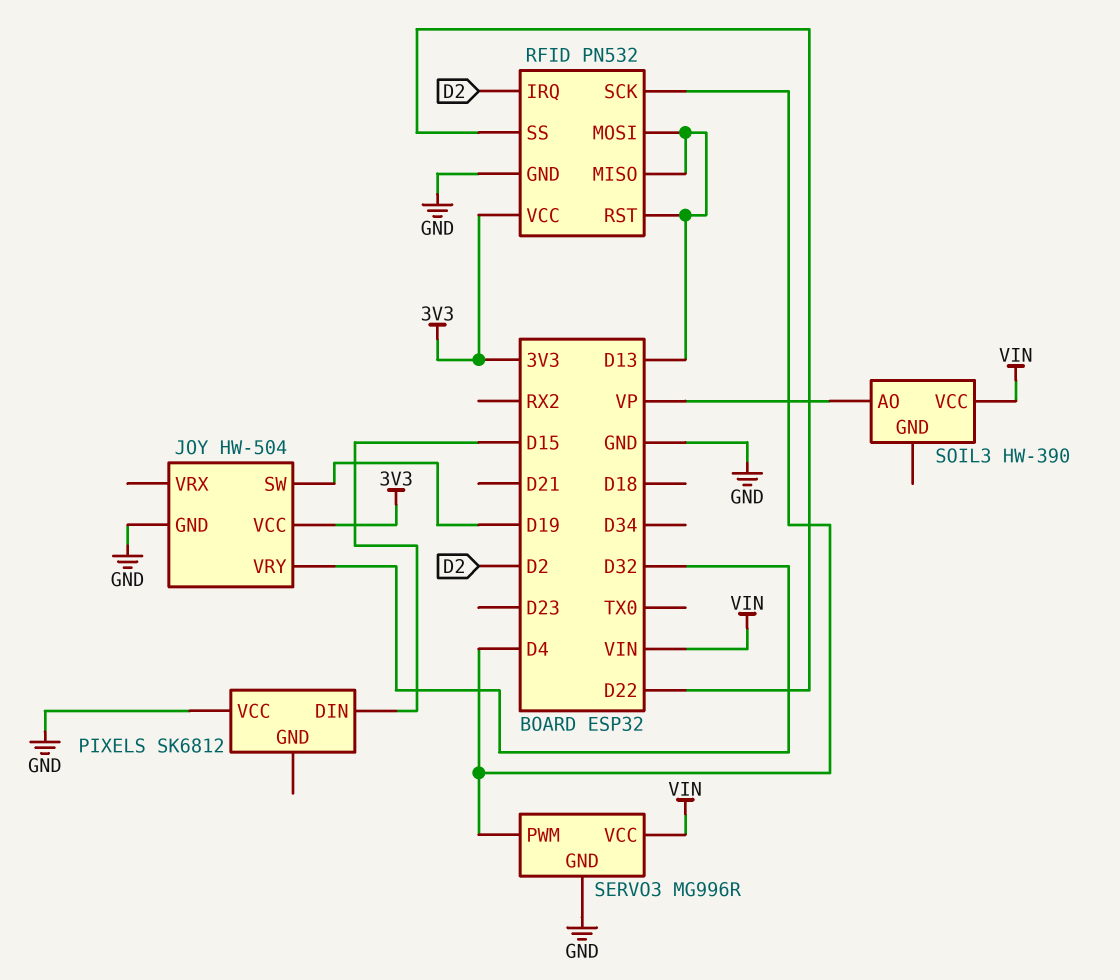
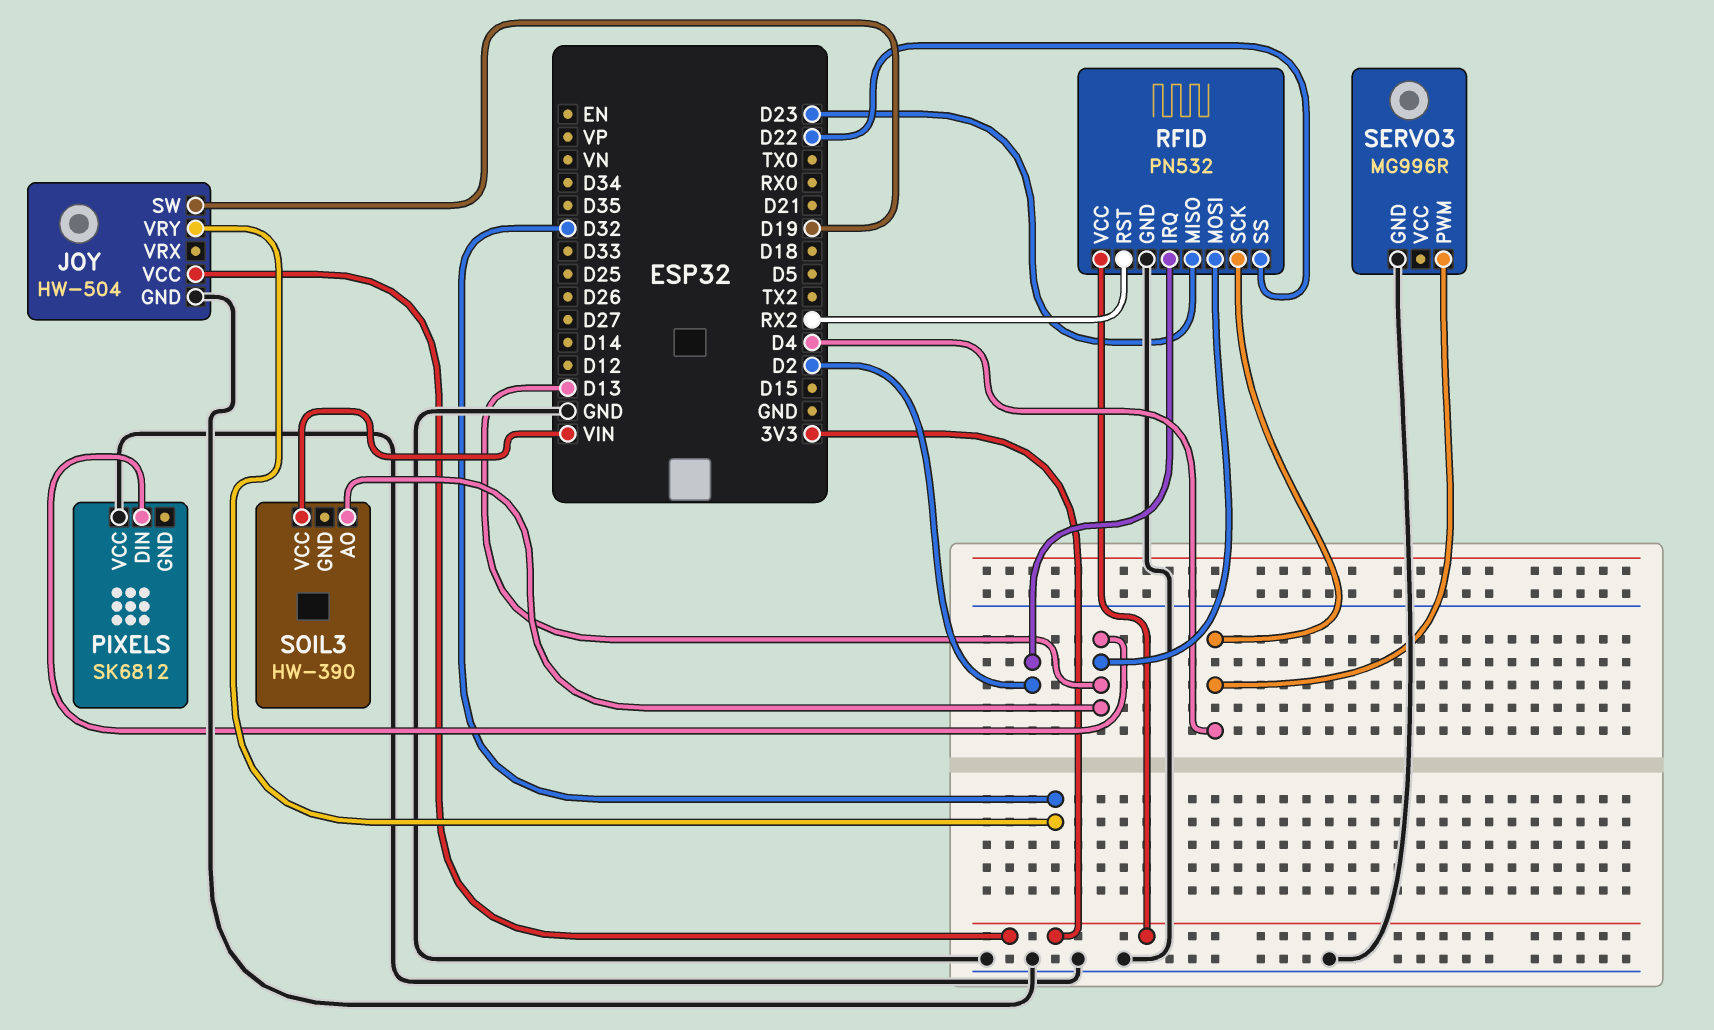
PIXELS pin DIN: D15 -> D13
RFID pin MISO: D13 -> D23
RFID pin RST: D13 -> RX2
SERVO3 pin VCC: VIN -> none
SOIL3 pin AO: VP -> D13

